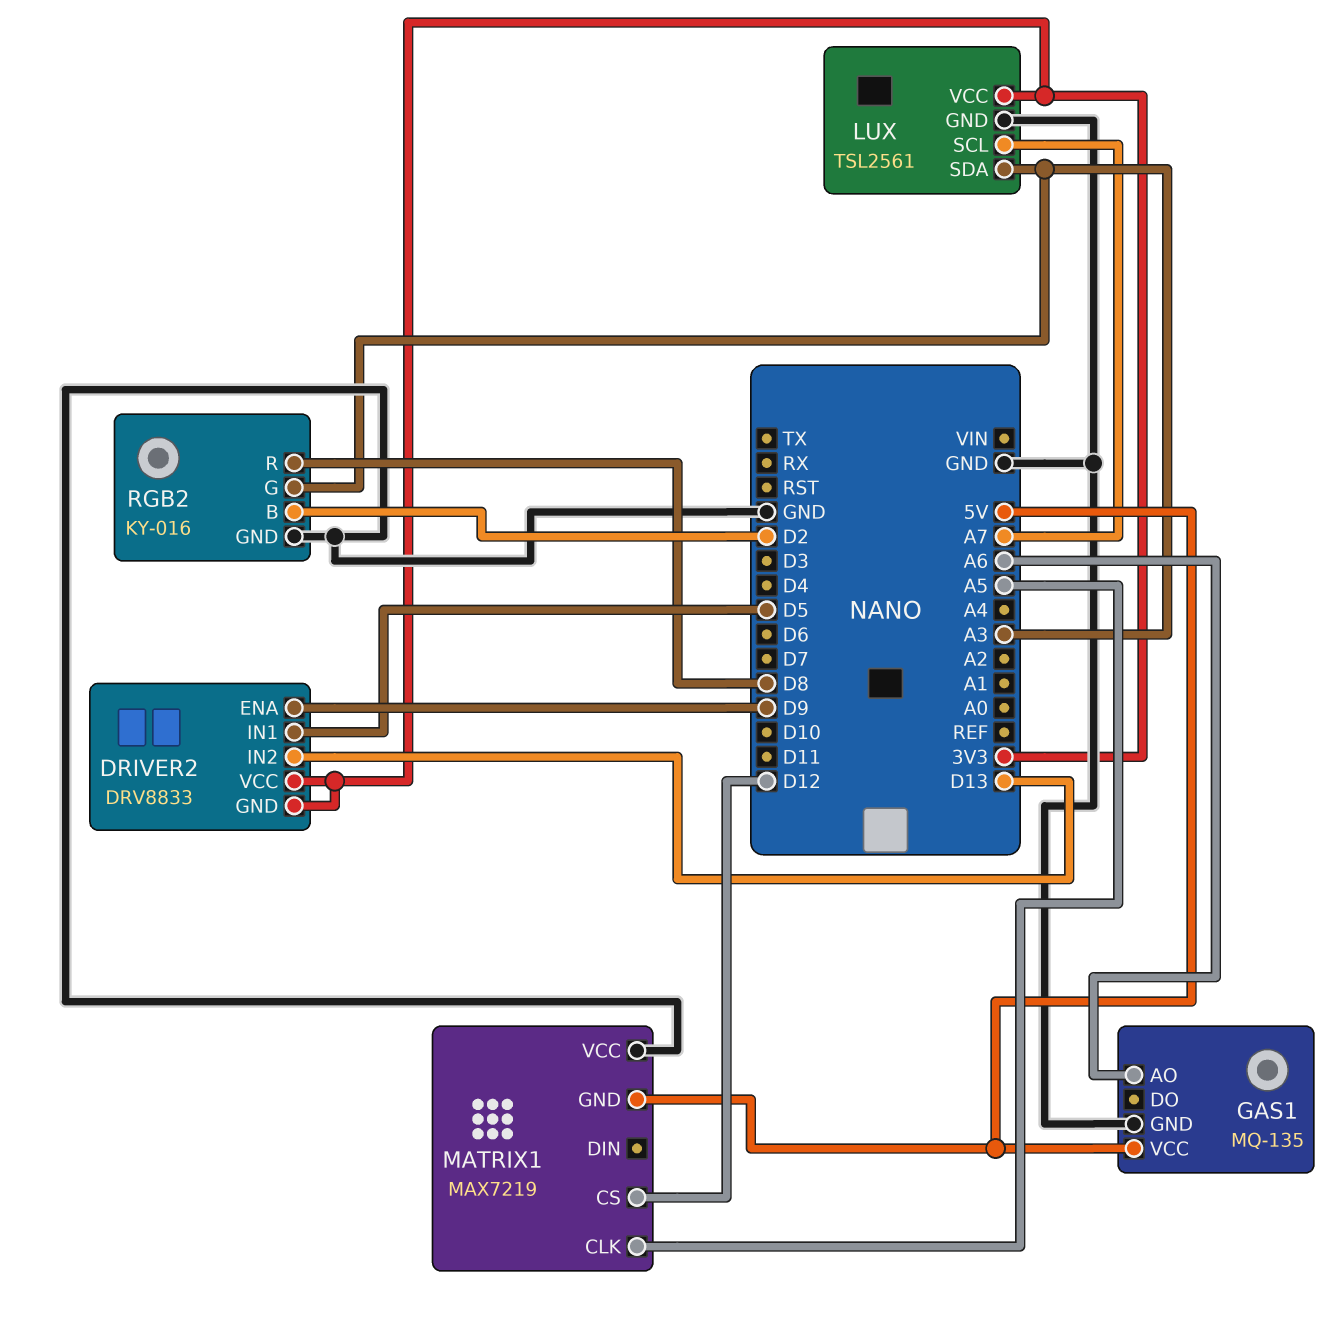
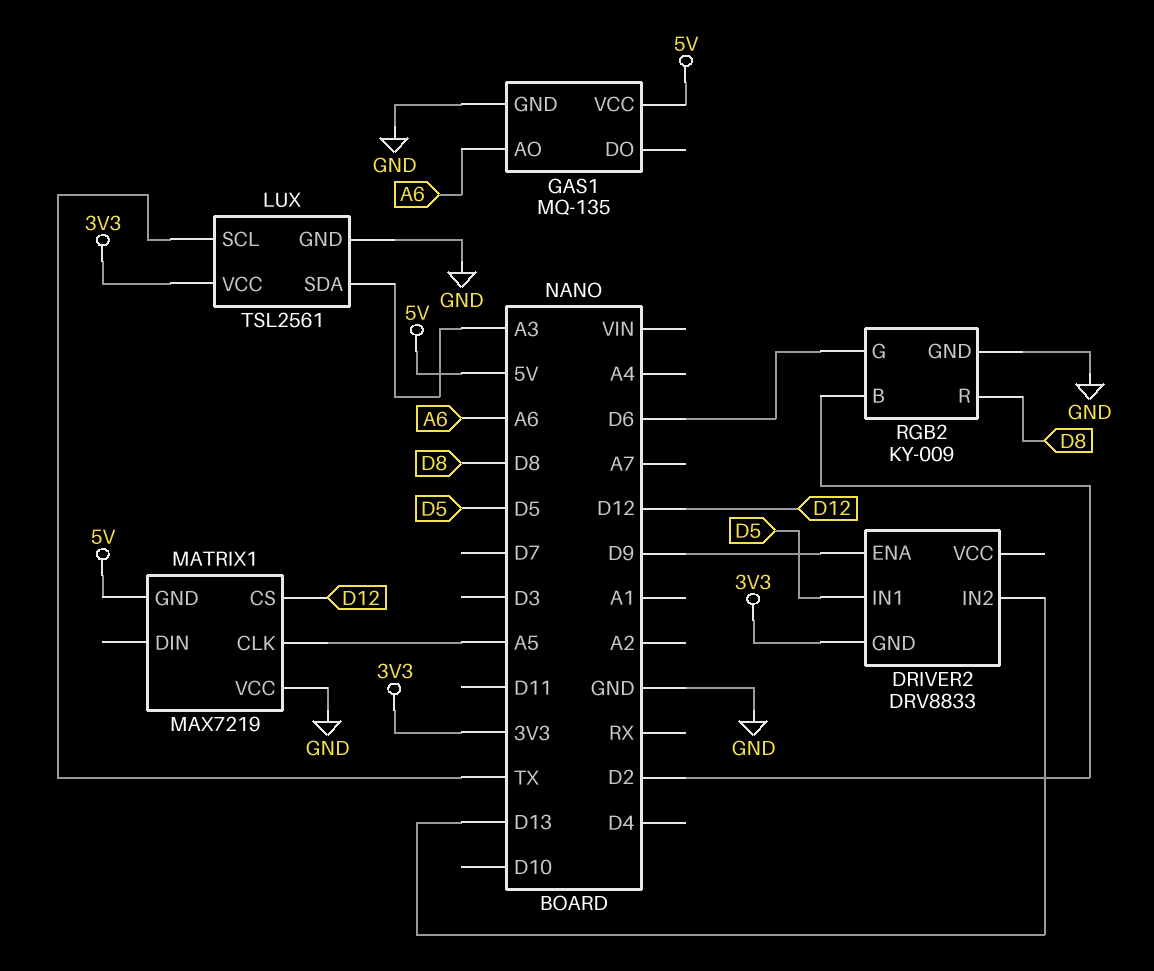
DRIVER2 pin VCC: 3V3 -> none
LUX pin SCL: A7 -> TX
RGB2: KY-016 -> KY-009
RGB2 pin G: A3 -> D6

